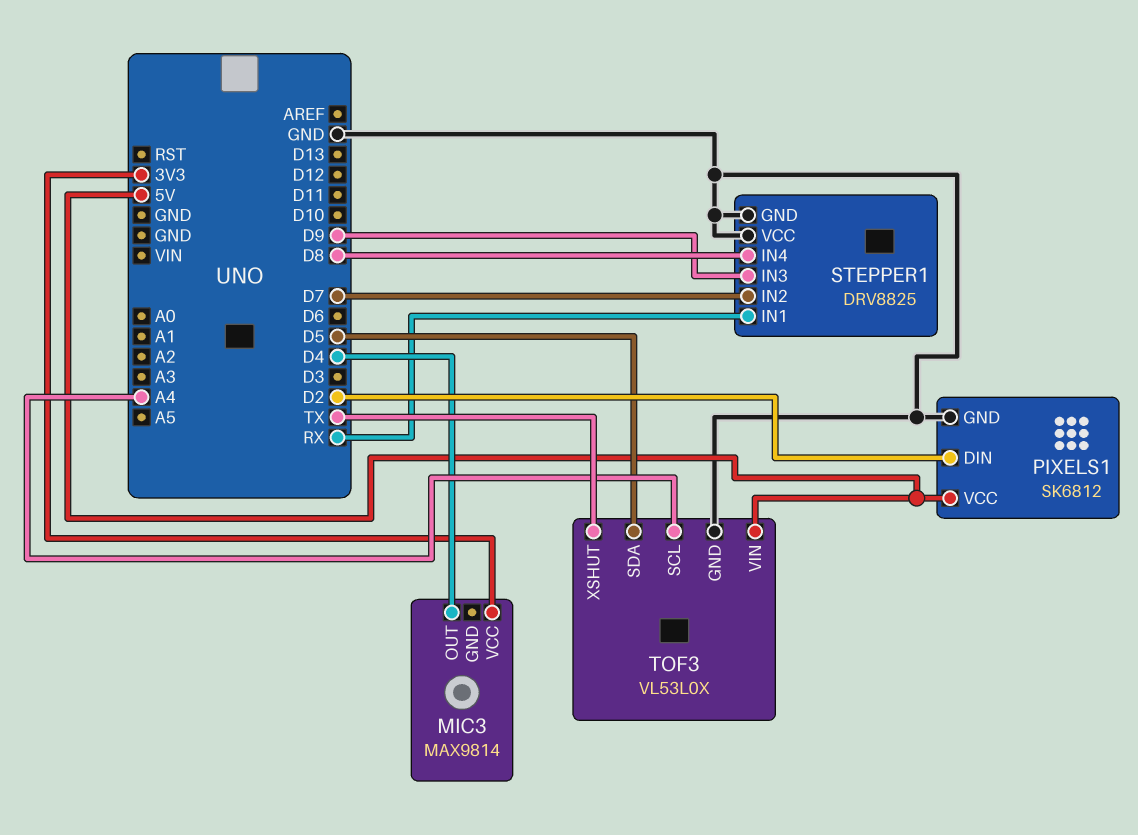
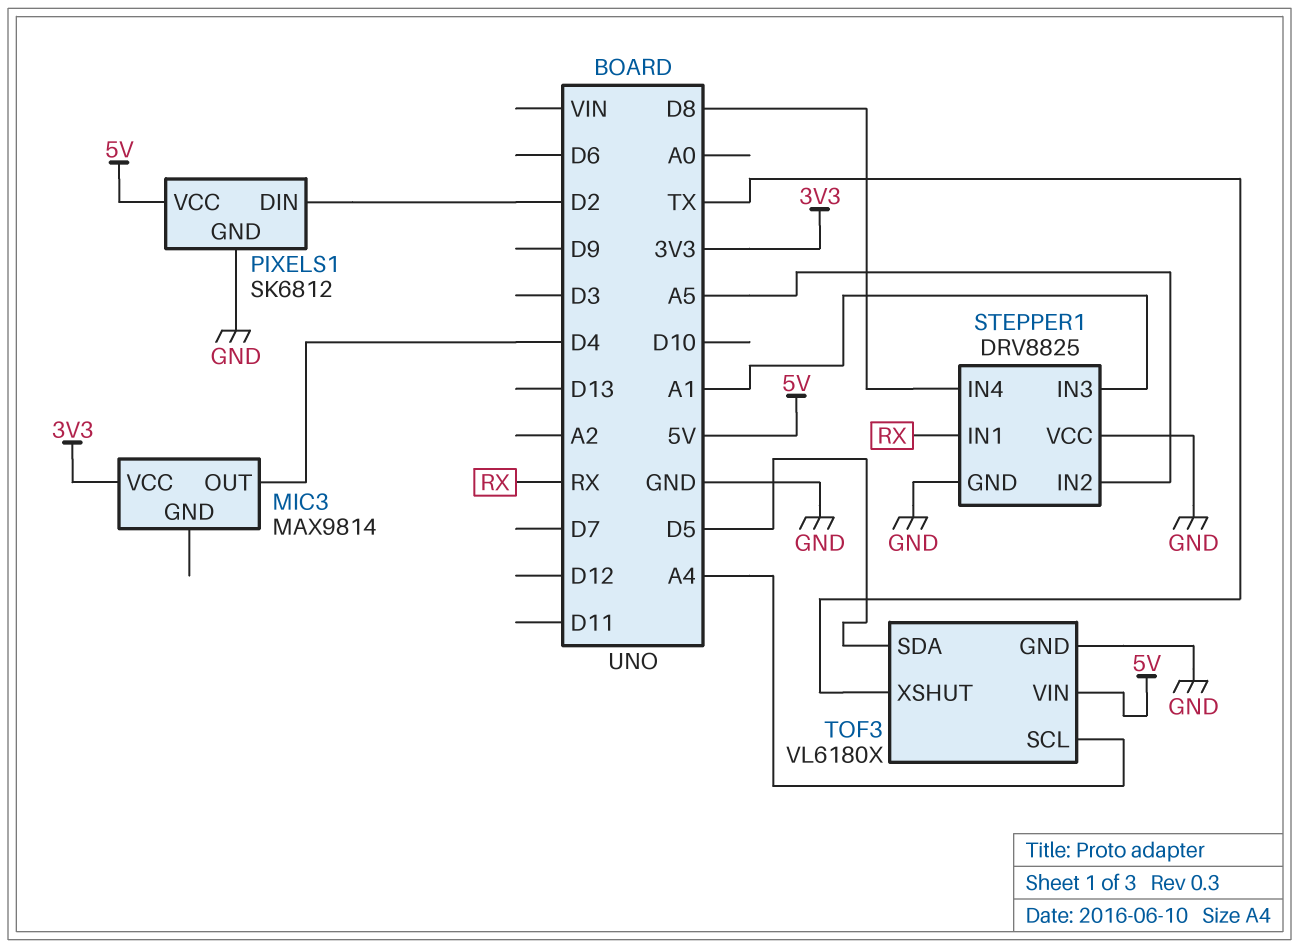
STEPPER1 pin IN2: D7 -> A5
STEPPER1 pin IN3: D9 -> A1
TOF3: VL53L0X -> VL6180X

